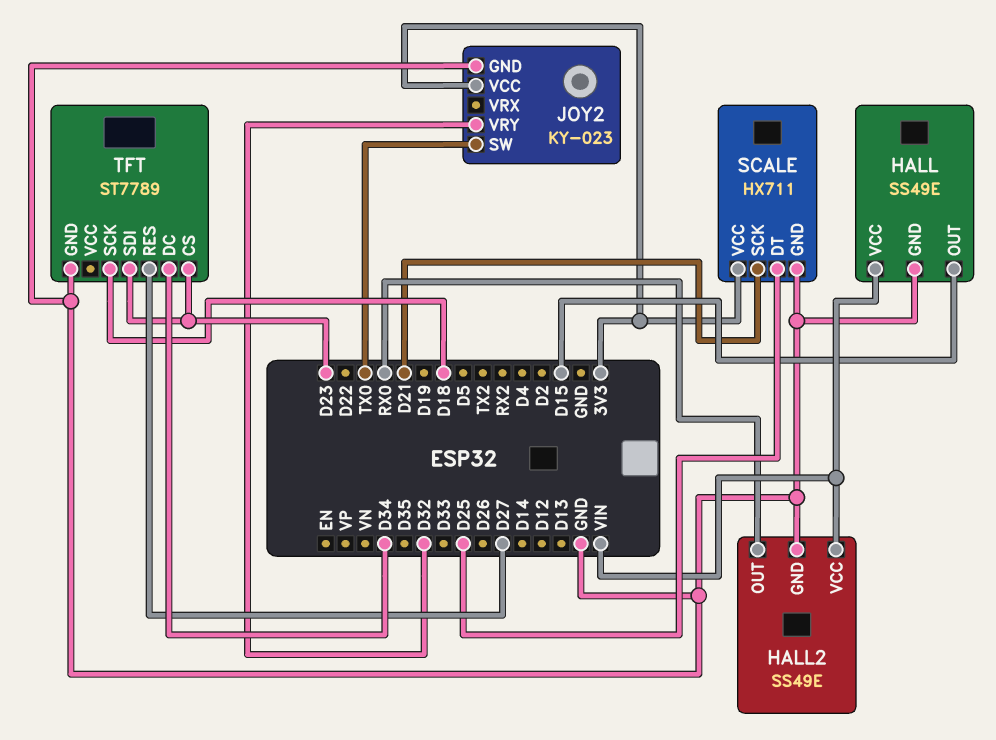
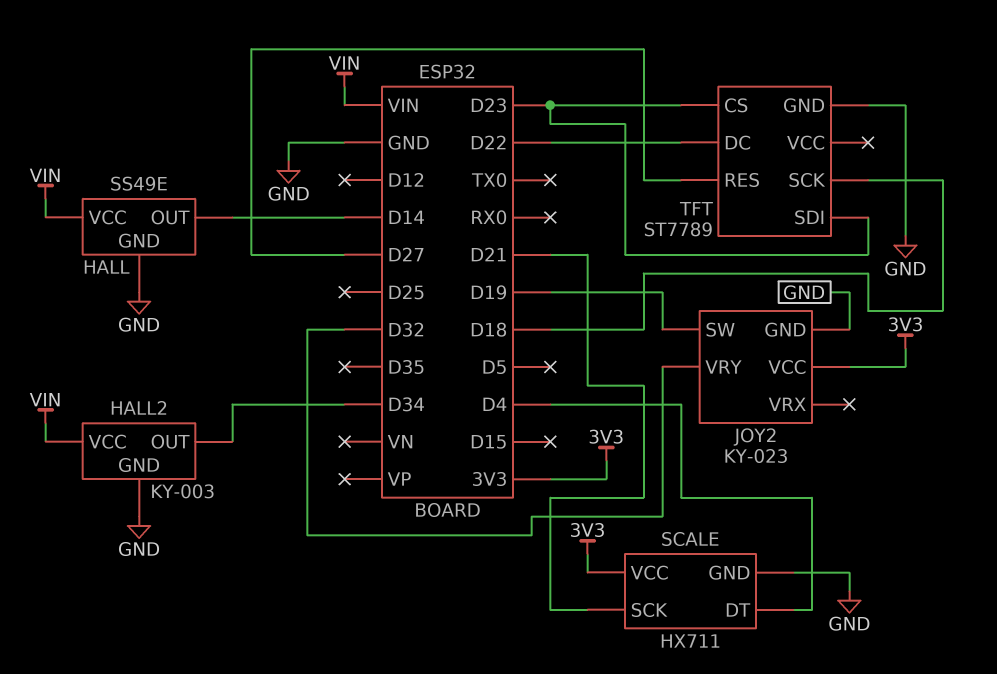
HALL pin OUT: D15 -> D14
HALL2: SS49E -> KY-003
HALL2 pin OUT: RX0 -> D34
JOY2 pin SW: TX0 -> D19
SCALE pin DT: D25 -> D4
TFT pin DC: D34 -> D22

